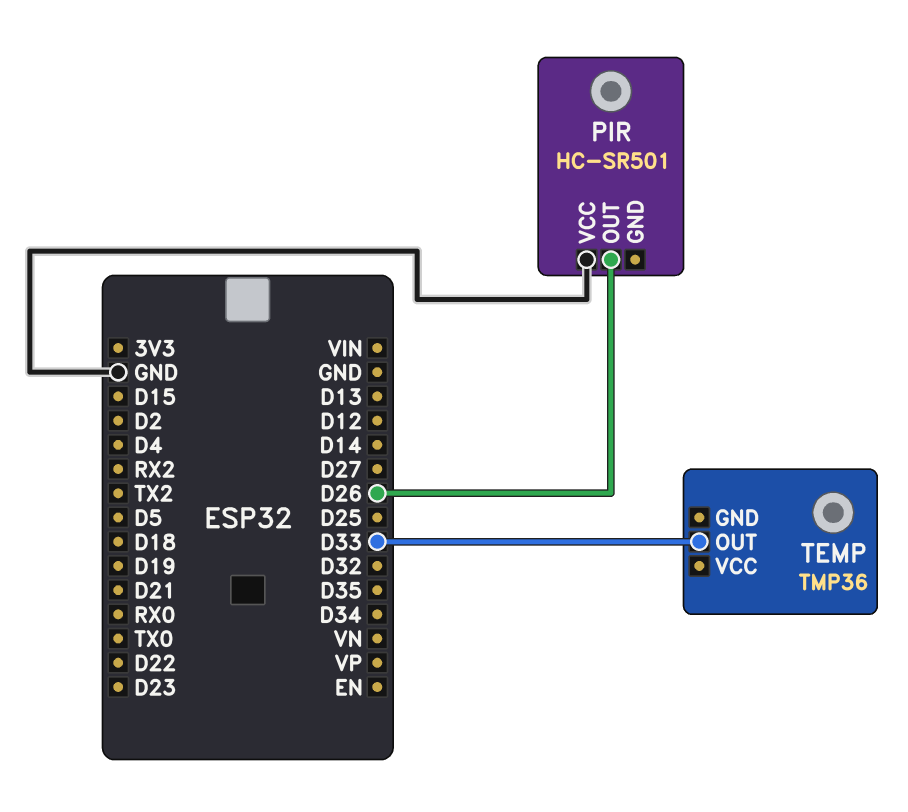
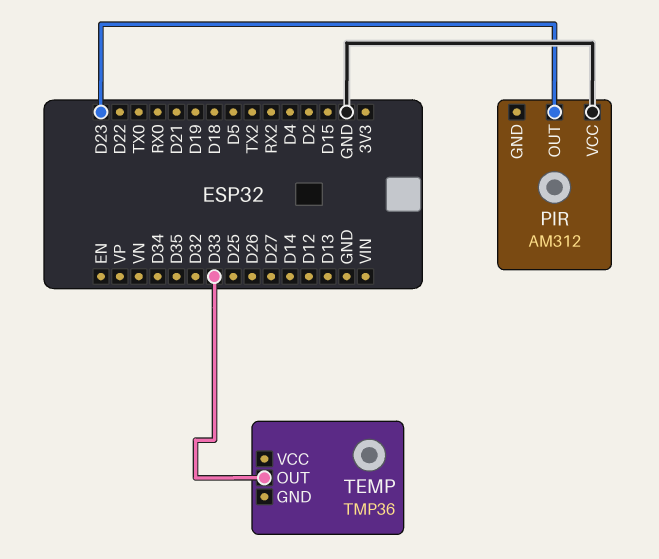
PIR: HC-SR501 -> AM312
PIR pin OUT: D26 -> D23

